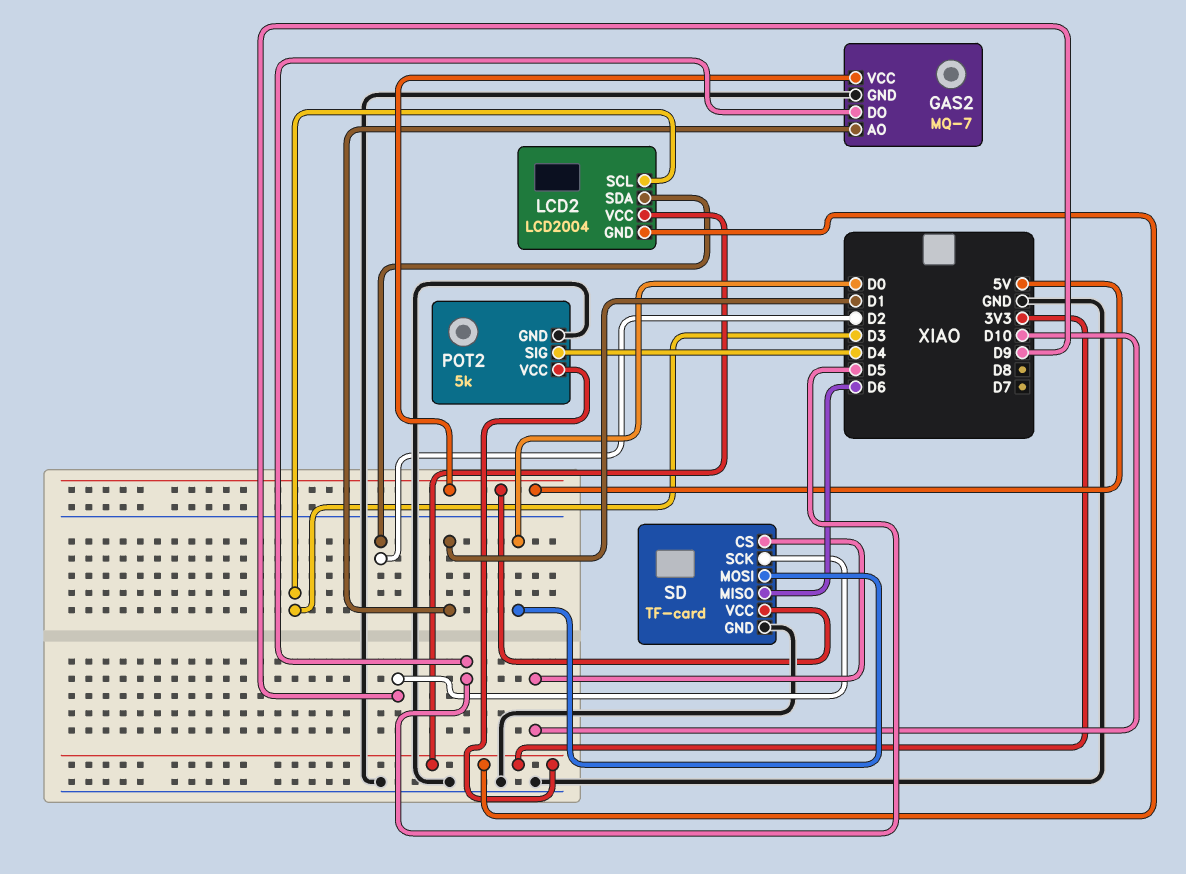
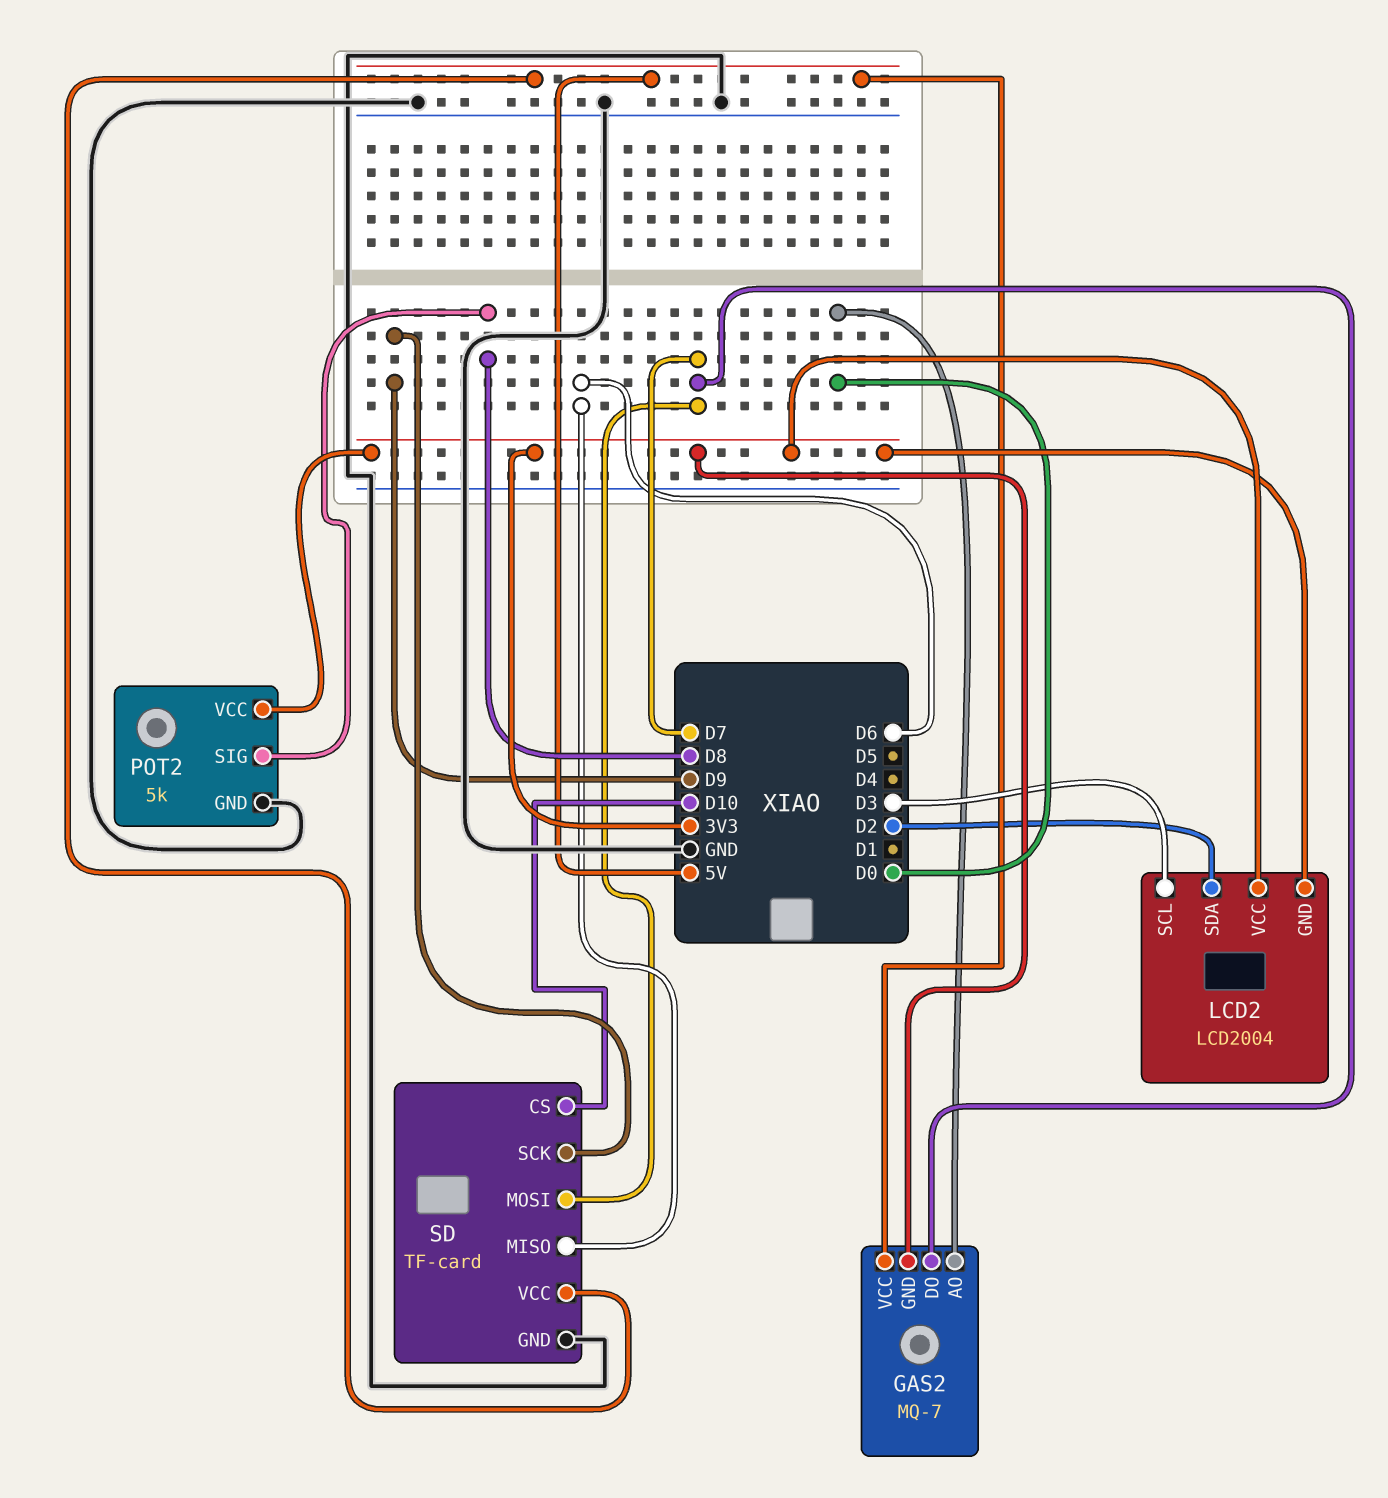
GAS2 pin AO: D1 -> D0
GAS2 pin DO: D5 -> D7
GAS2 pin GND: GND -> 3V3
POT2 pin SIG: D4 -> D8
SD pin MOSI: D0 -> D7

